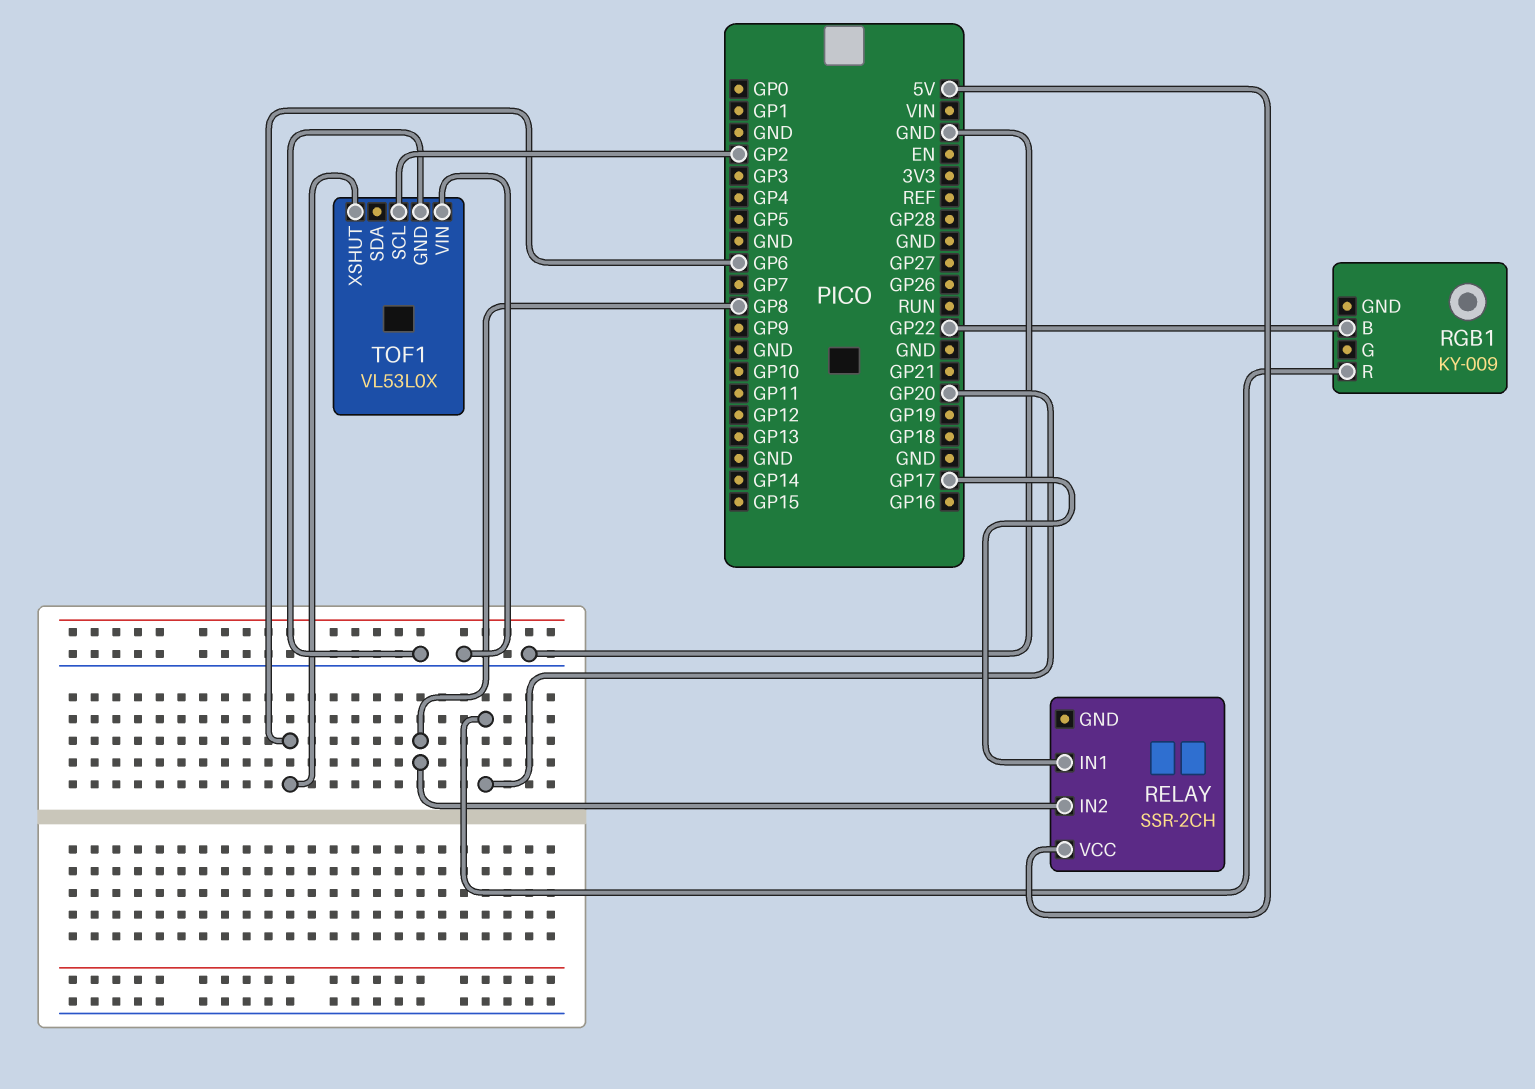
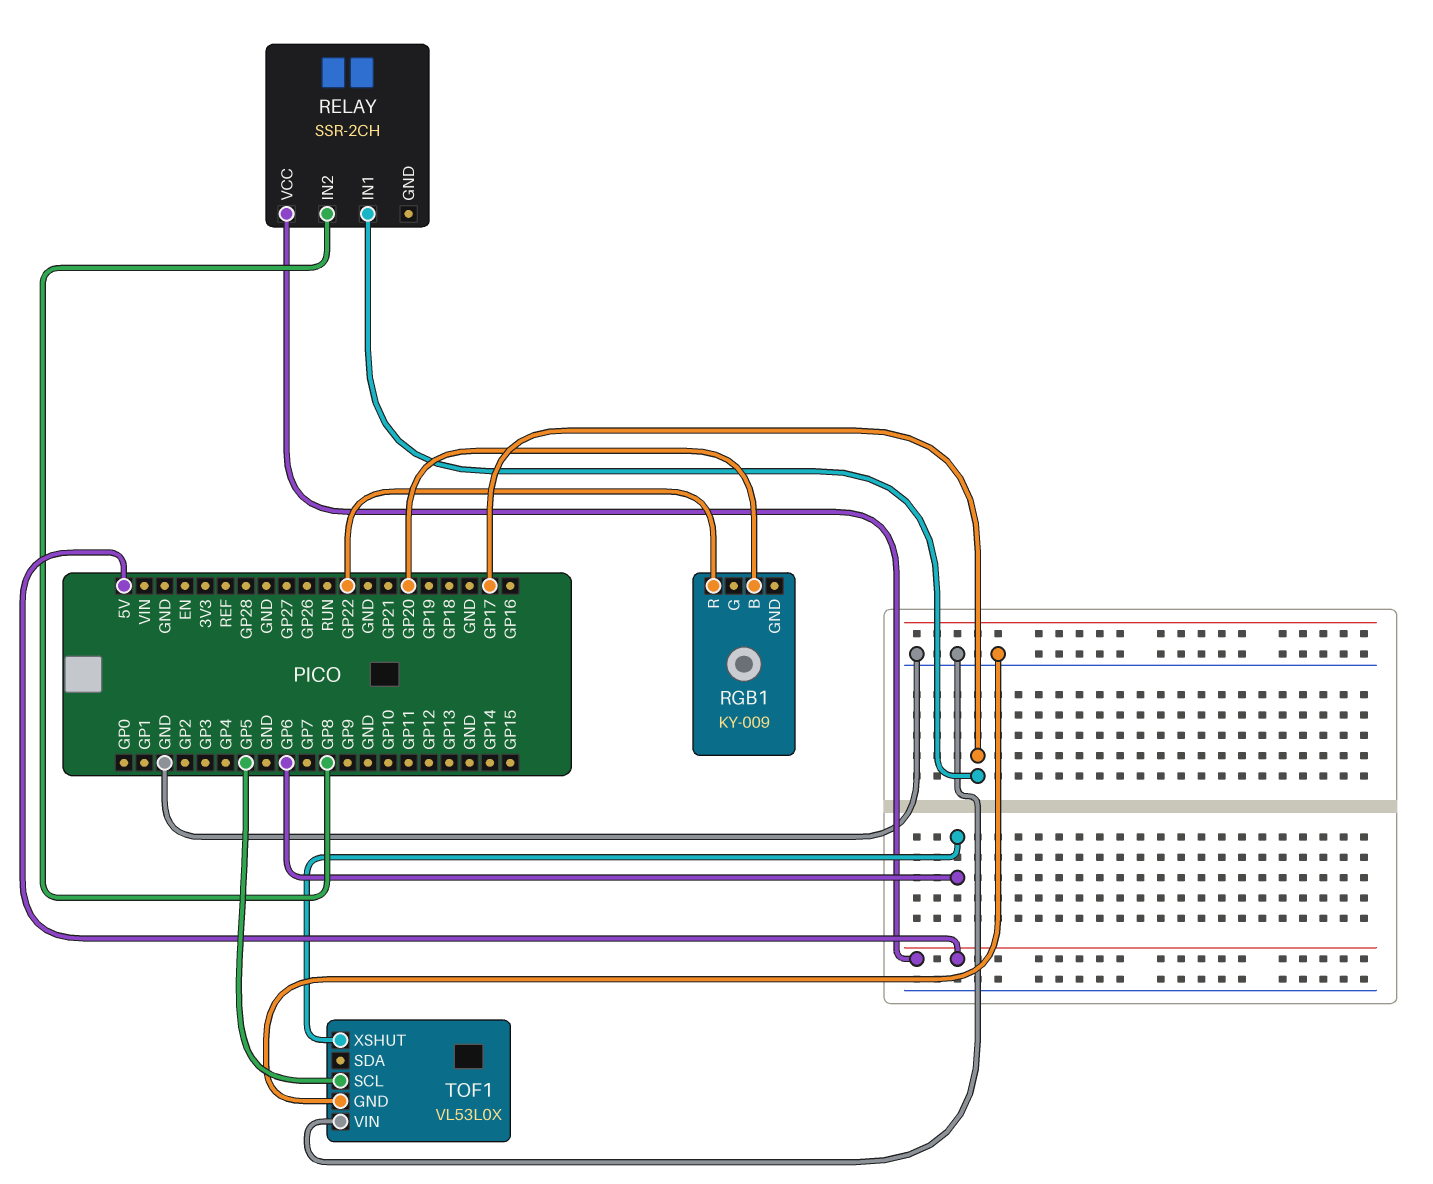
RGB1 pin B: GP22 -> GP20
RGB1 pin R: GP20 -> GP22
TOF1 pin SCL: GP2 -> GP5

